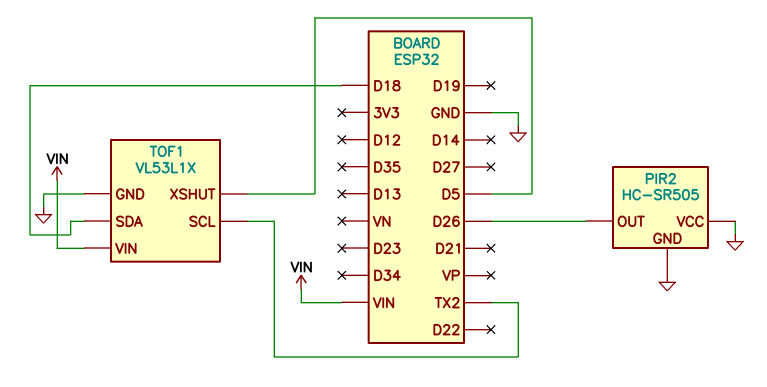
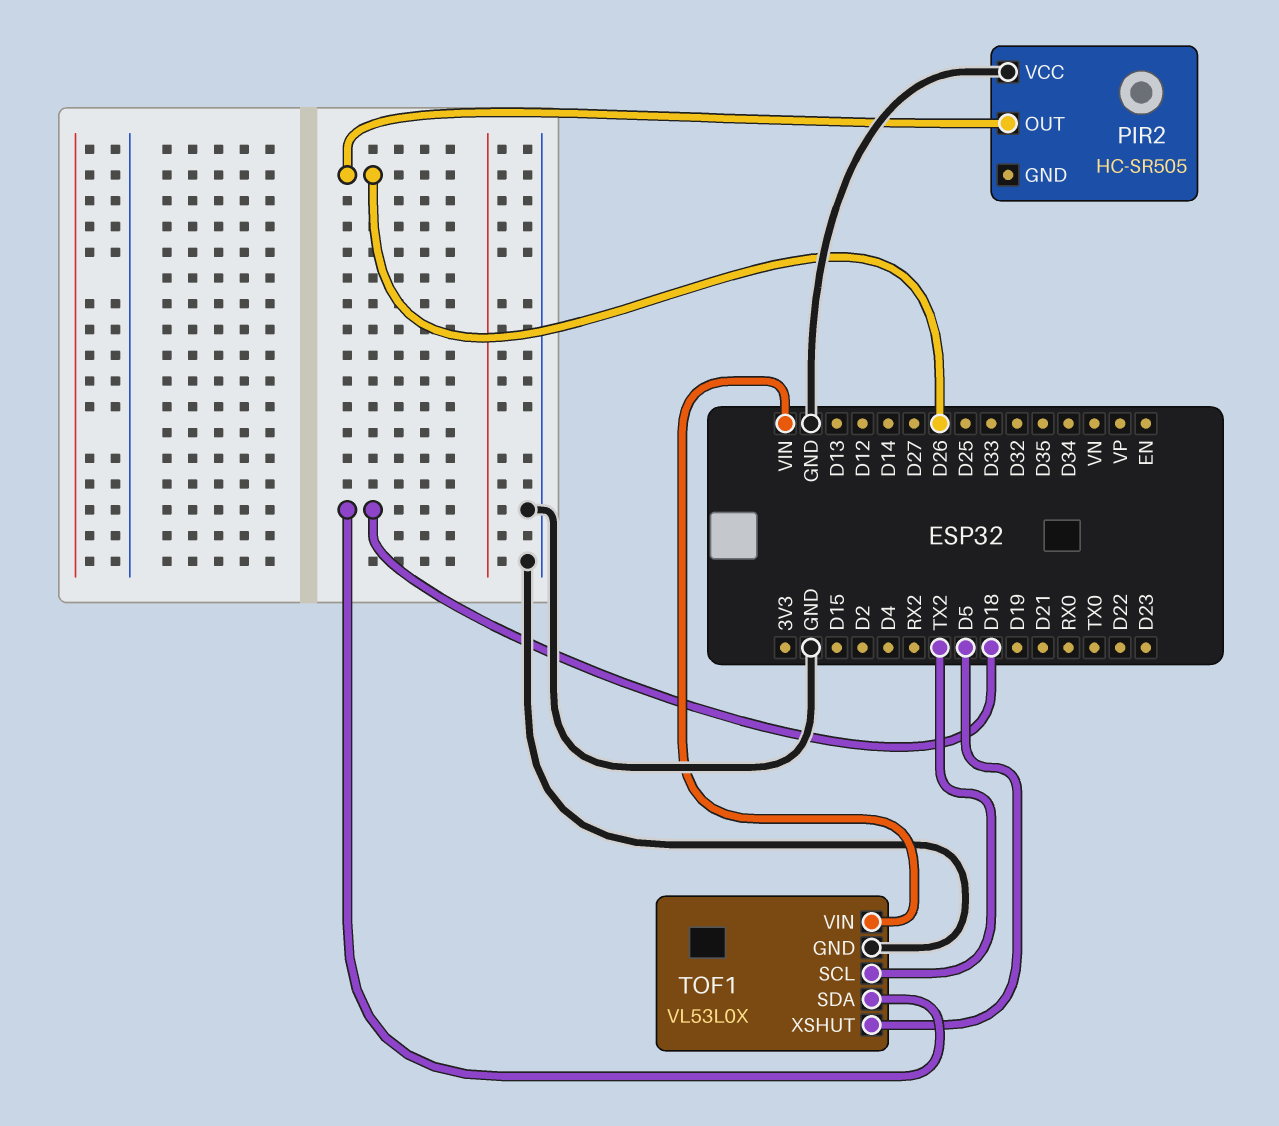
PIR2 pin GND: GND -> none
TOF1: VL53L1X -> VL53L0X

